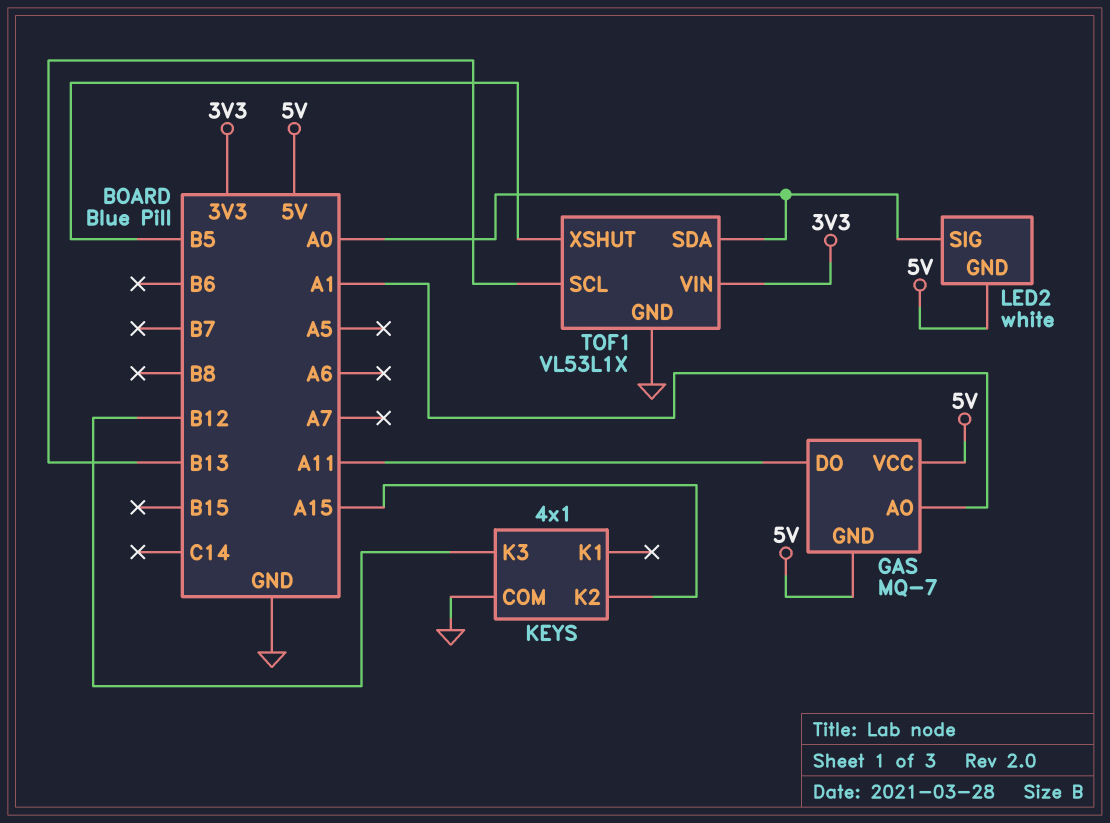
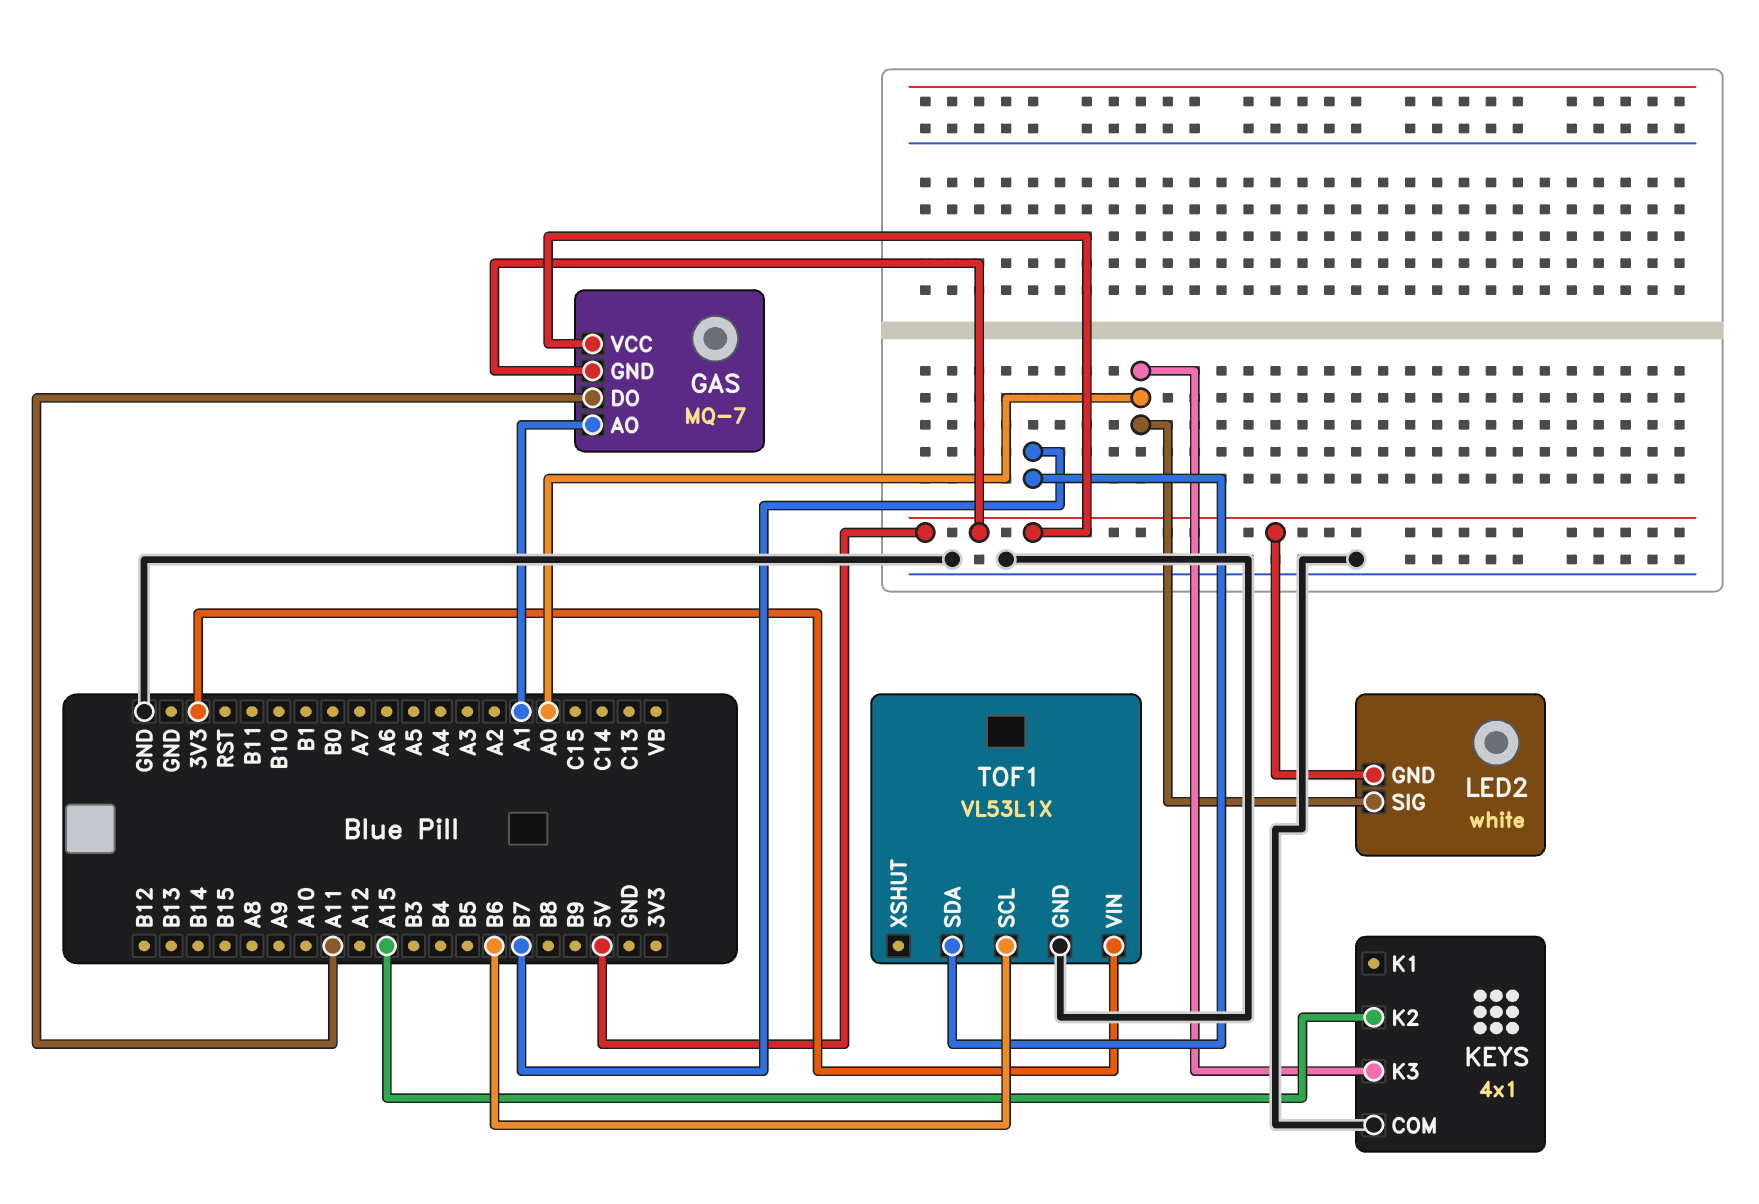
KEYS pin K3: B12 -> A0
TOF1 pin SCL: B13 -> B6
TOF1 pin SDA: A0 -> B7
TOF1 pin XSHUT: B5 -> none

